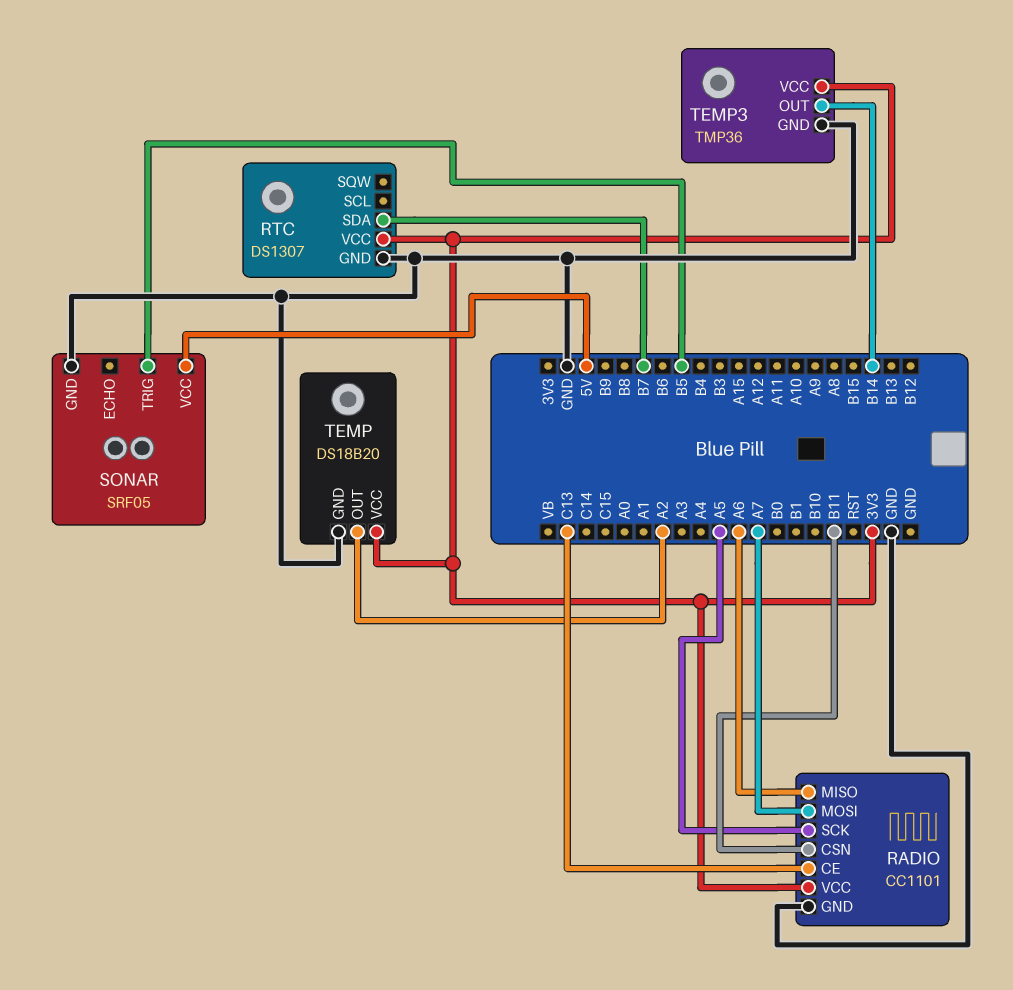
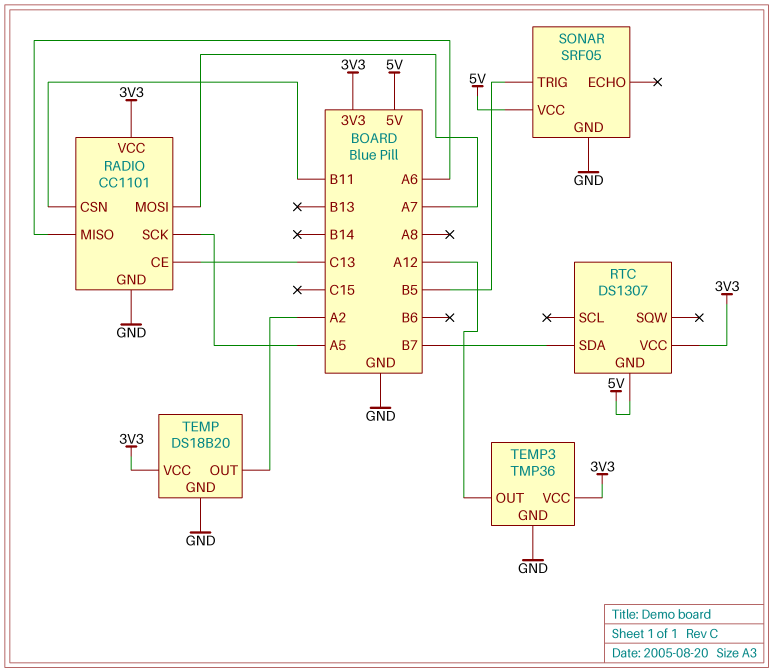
RTC pin GND: GND -> 5V
TEMP3 pin OUT: B14 -> A12

